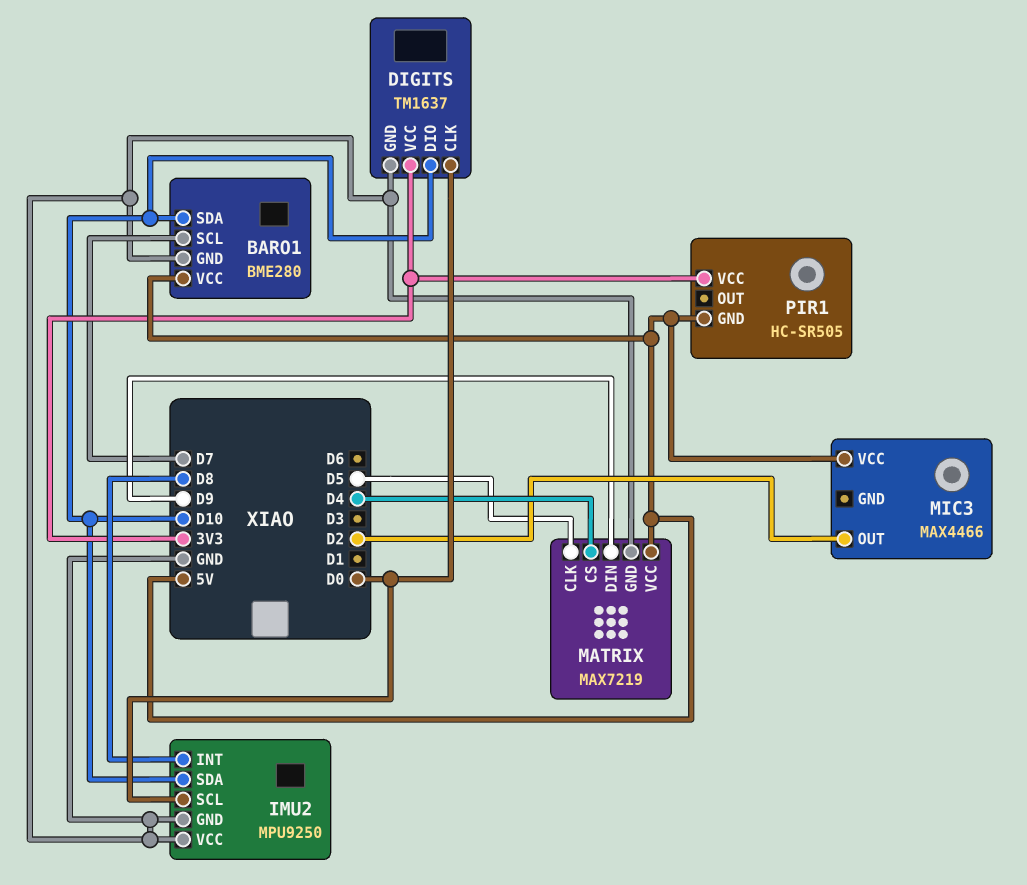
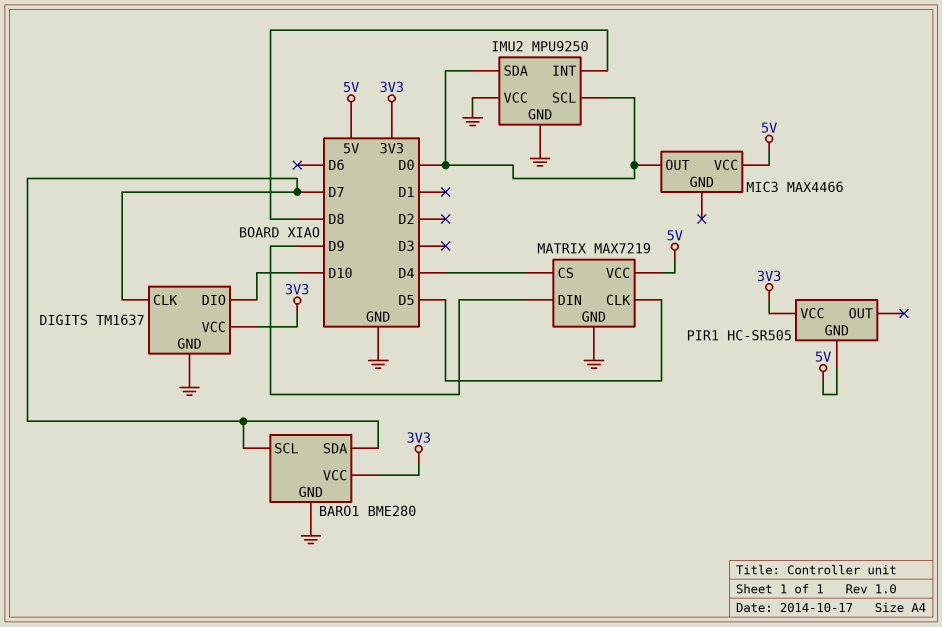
BARO1 pin SDA: D10 -> D7
BARO1 pin VCC: 5V -> 3V3
DIGITS pin CLK: D0 -> D7
IMU2 pin SDA: D10 -> D0
MIC3 pin OUT: D2 -> D0

